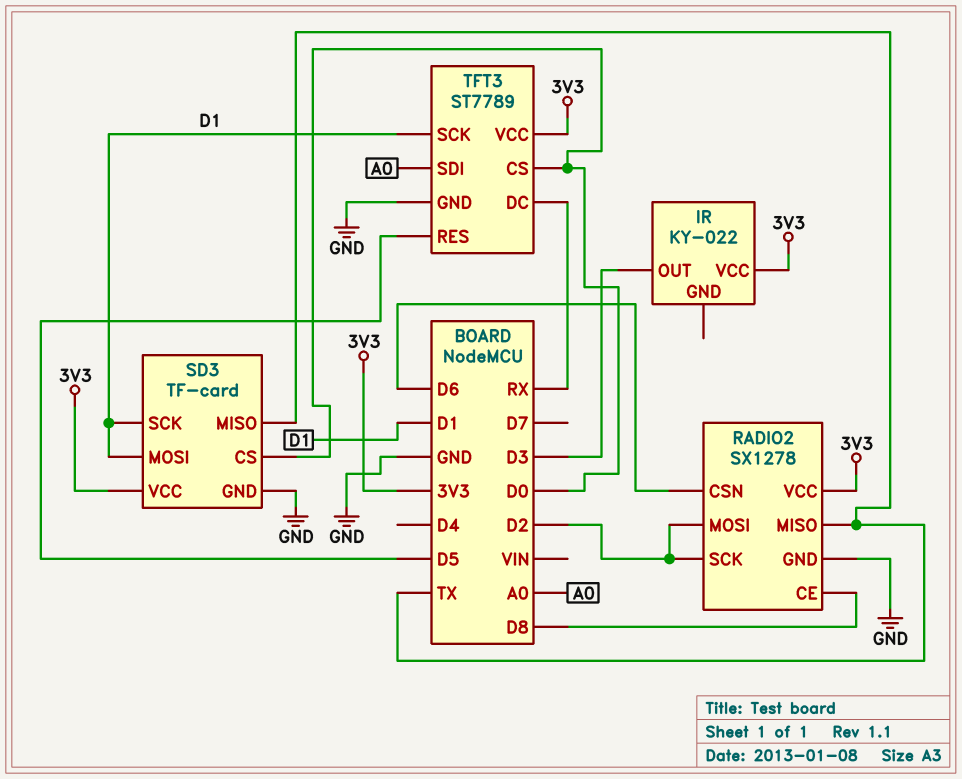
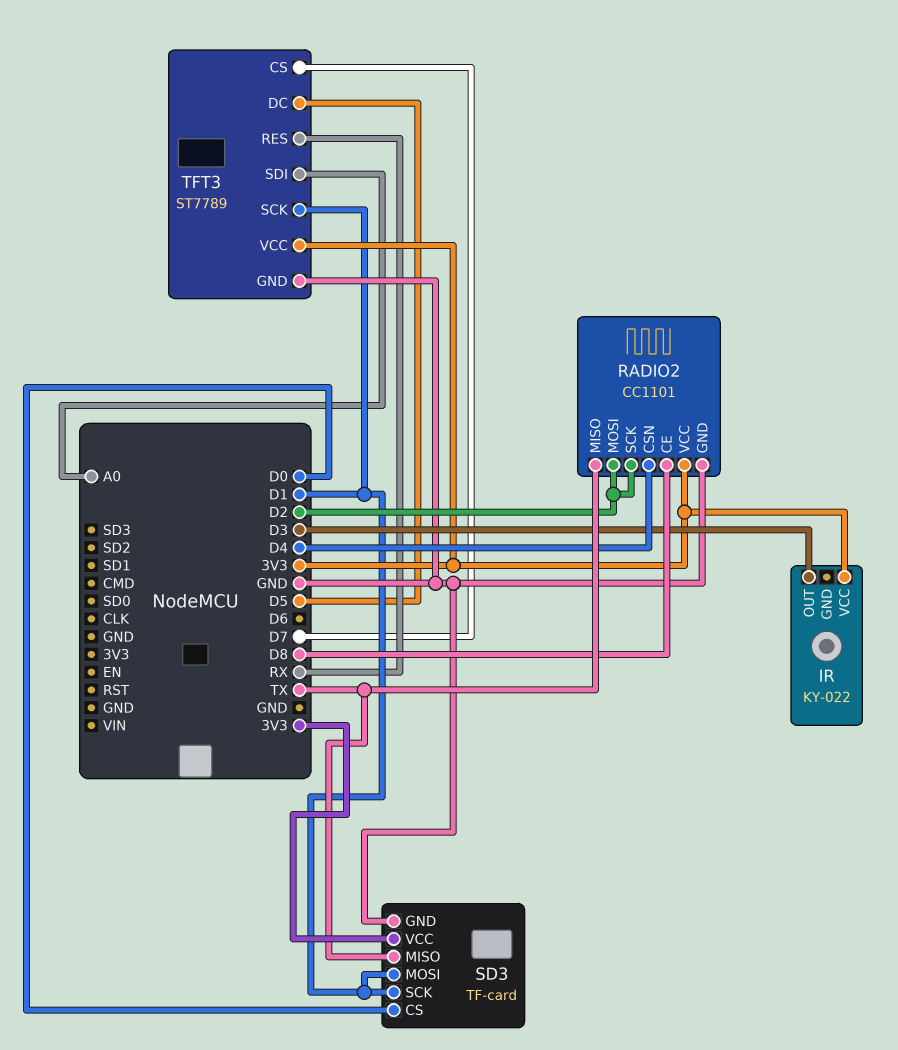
RADIO2: SX1278 -> CC1101
RADIO2 pin CSN: D6 -> D4
TFT3 pin CS: D0 -> D7
TFT3 pin DC: RX -> D5
TFT3 pin RES: D5 -> RX

